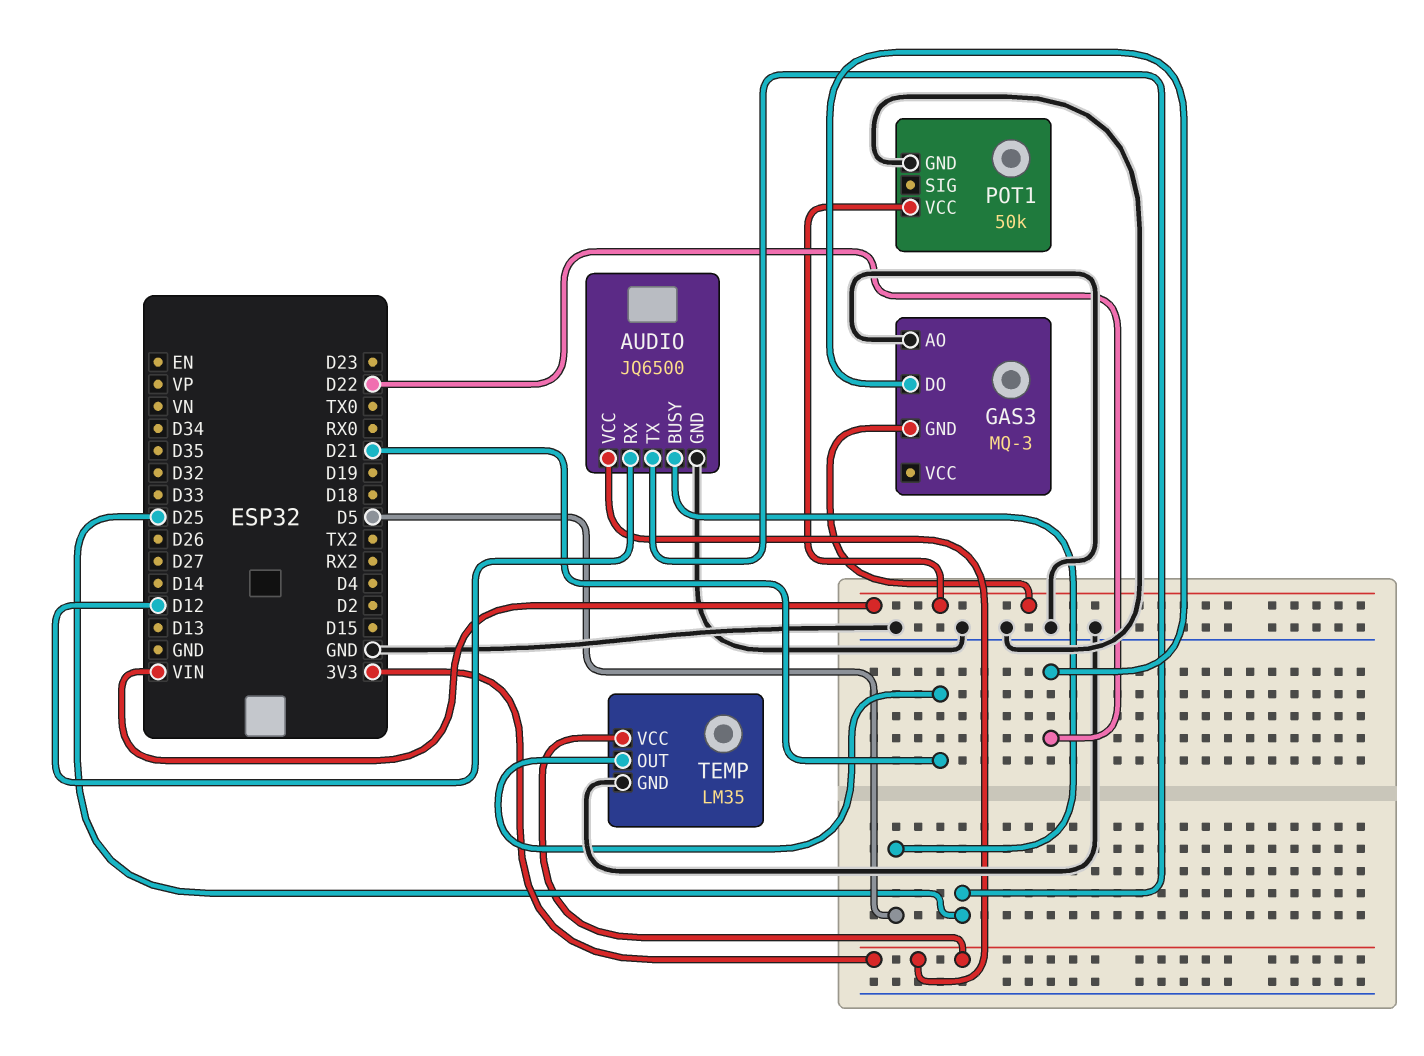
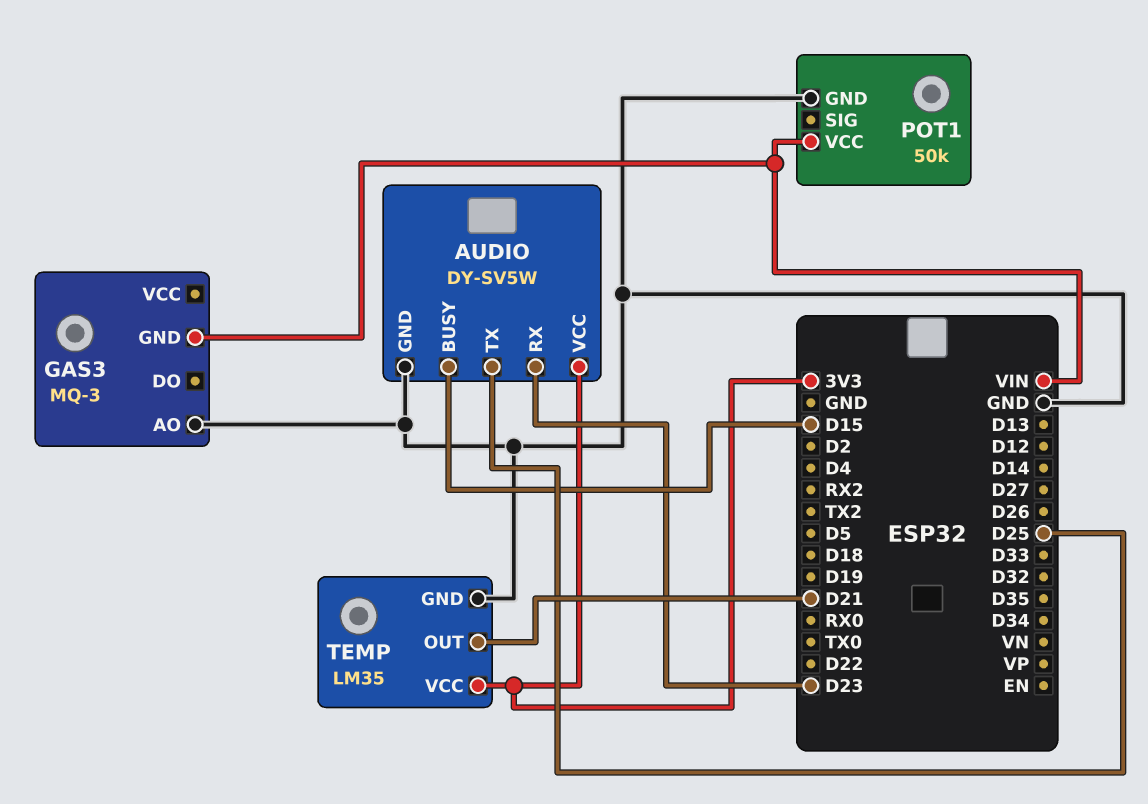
AUDIO: JQ6500 -> DY-SV5W
AUDIO pin BUSY: D5 -> D15
AUDIO pin RX: D12 -> D23
GAS3 pin DO: D22 -> none

